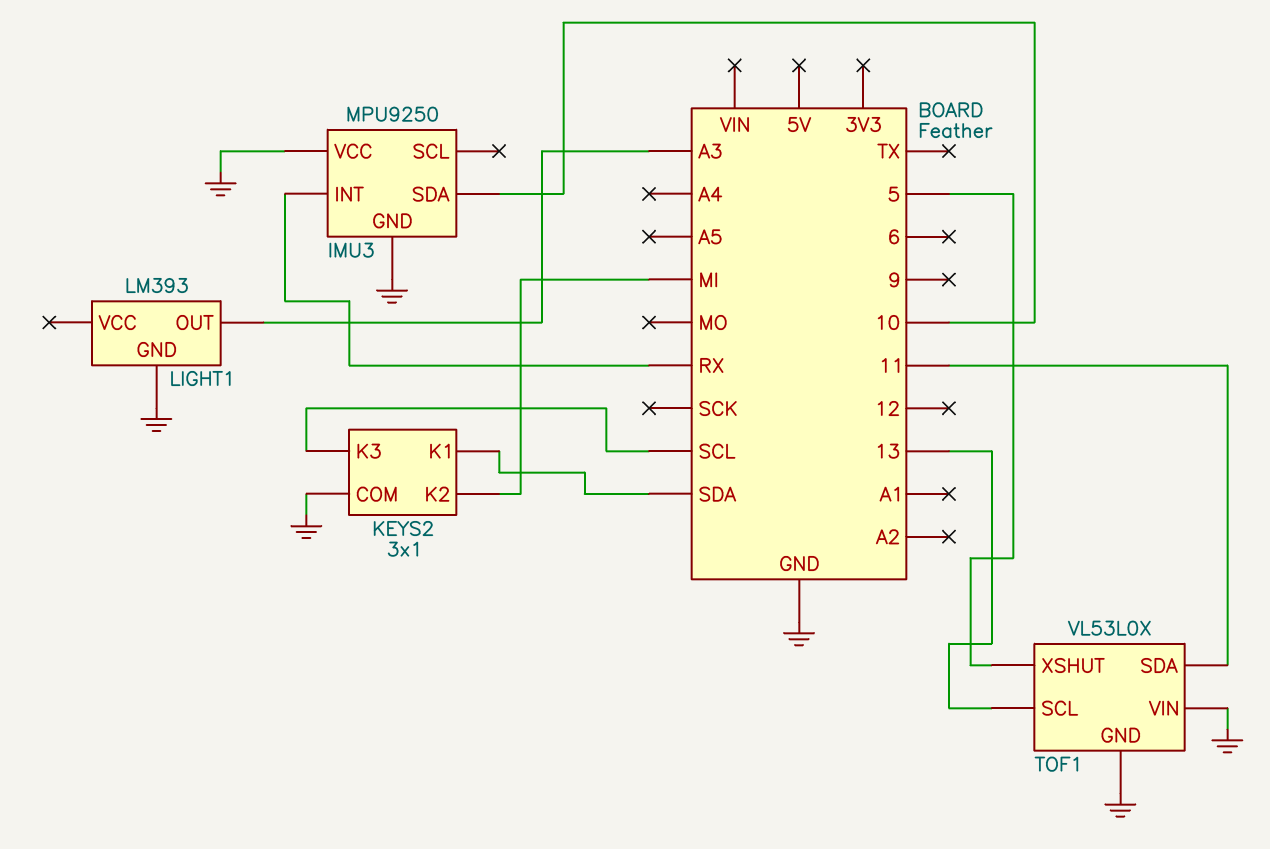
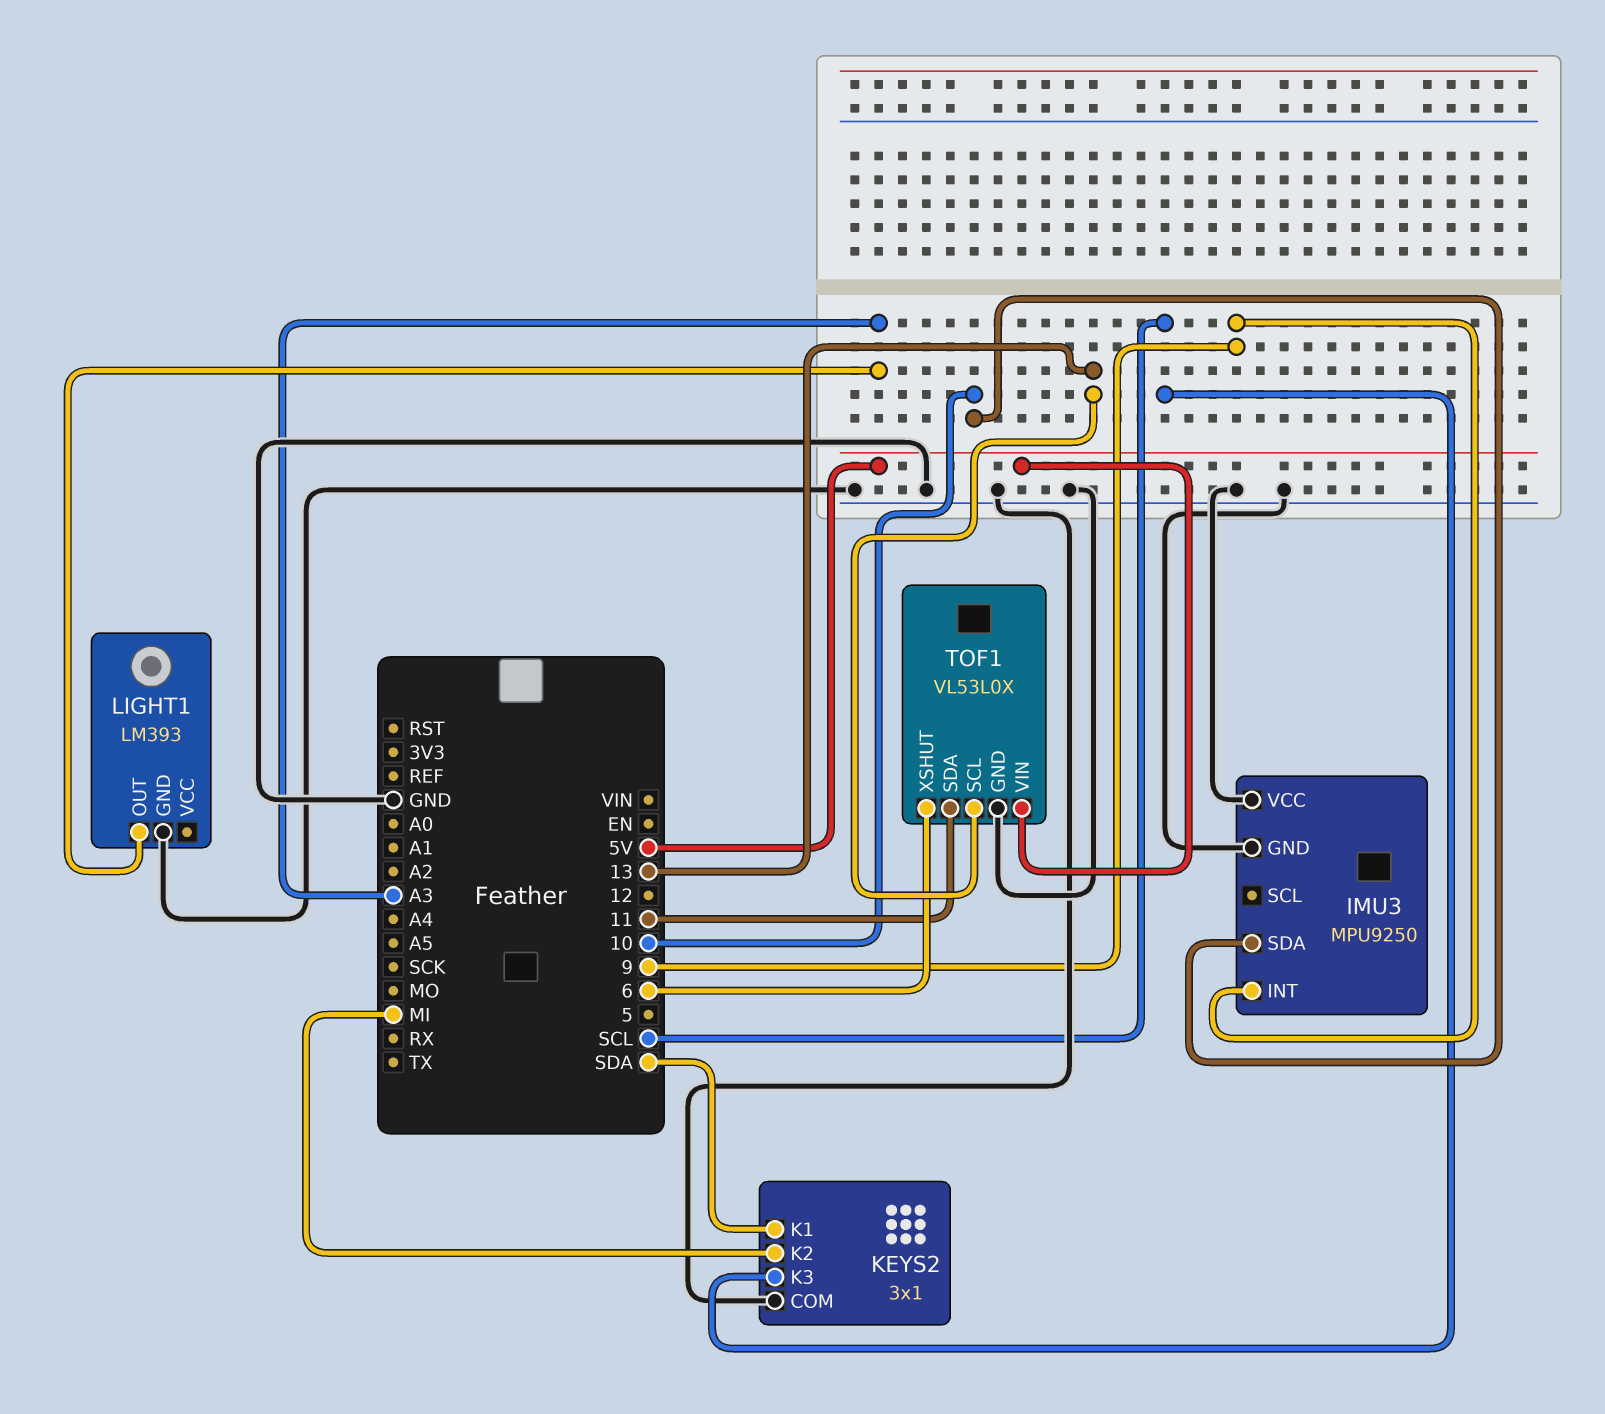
IMU3 pin INT: RX -> 9
TOF1 pin VIN: GND -> 5V
TOF1 pin XSHUT: 5 -> 6

